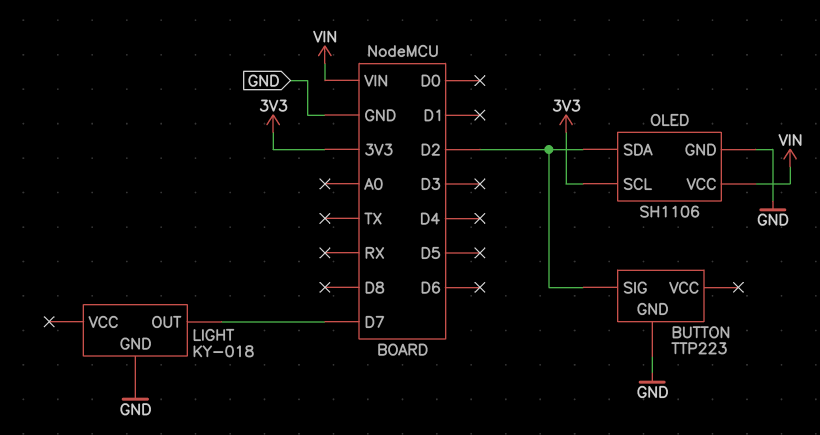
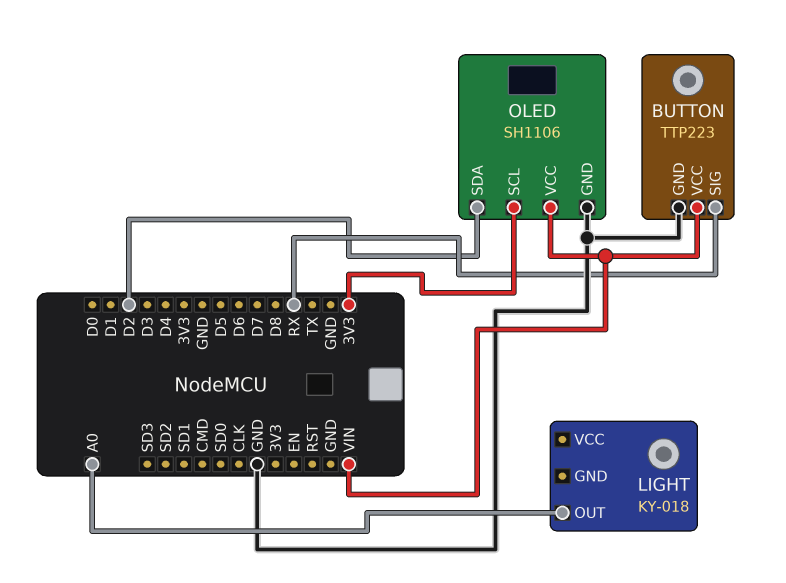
BUTTON pin SIG: D2 -> RX
BUTTON pin VCC: none -> VIN
LIGHT pin GND: GND -> none
LIGHT pin OUT: D7 -> A0

